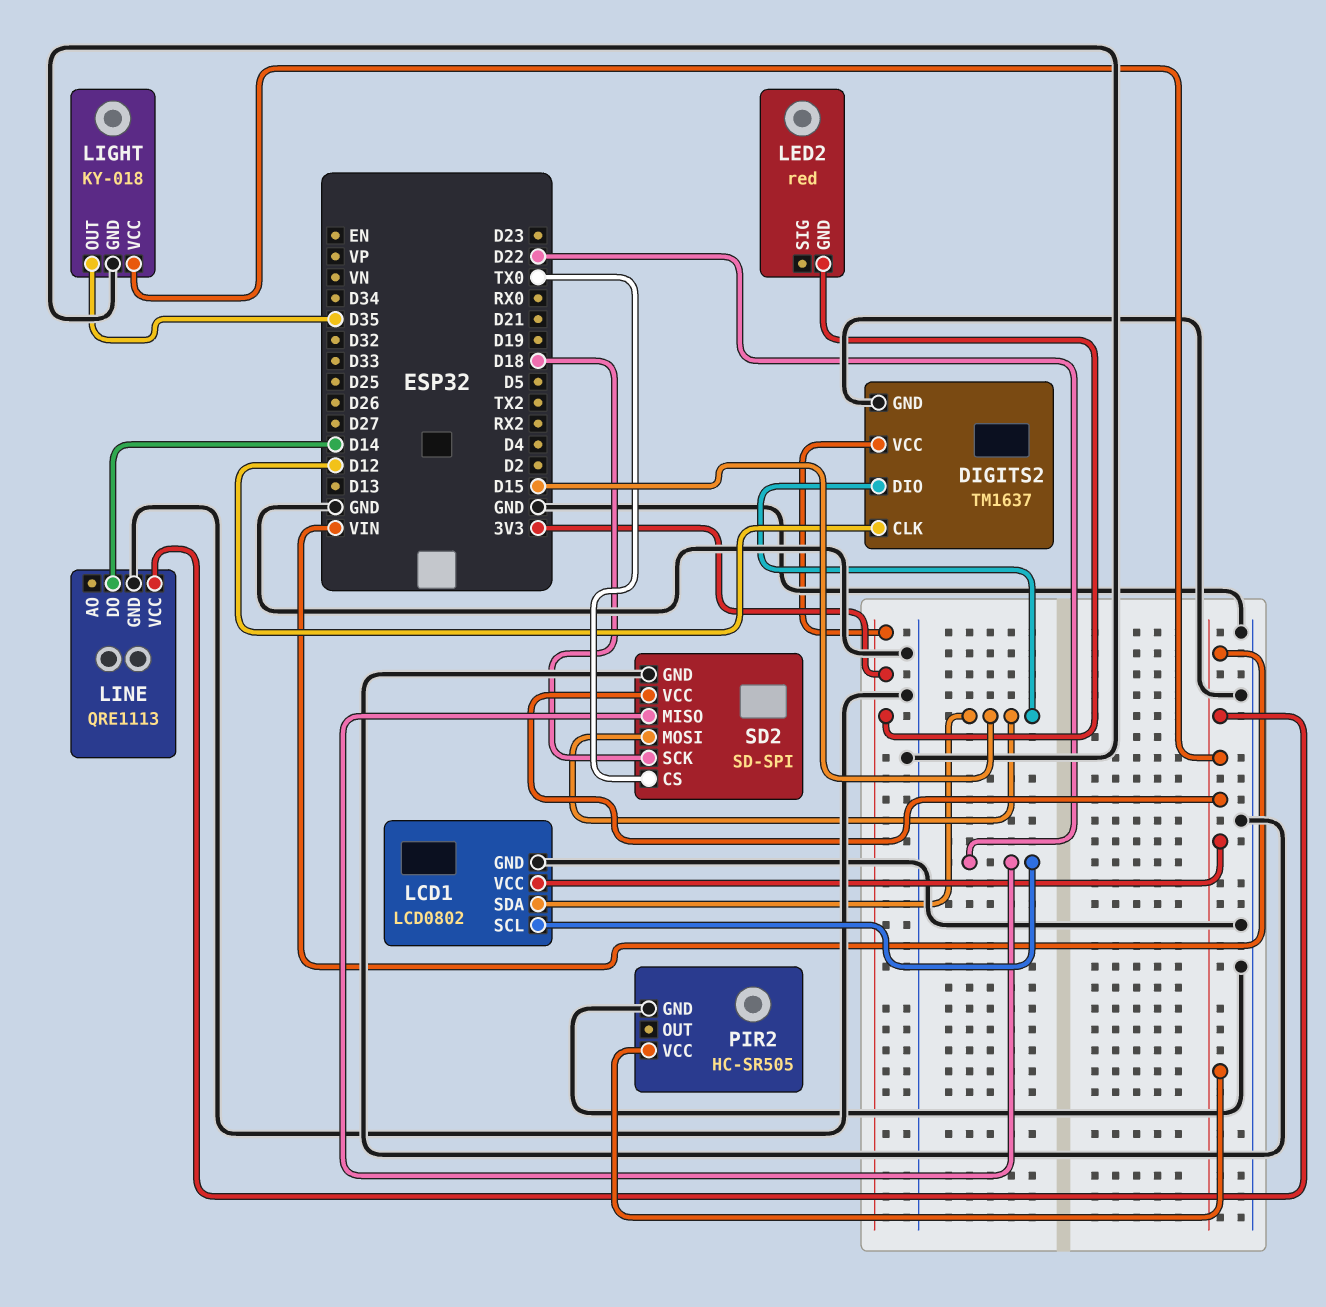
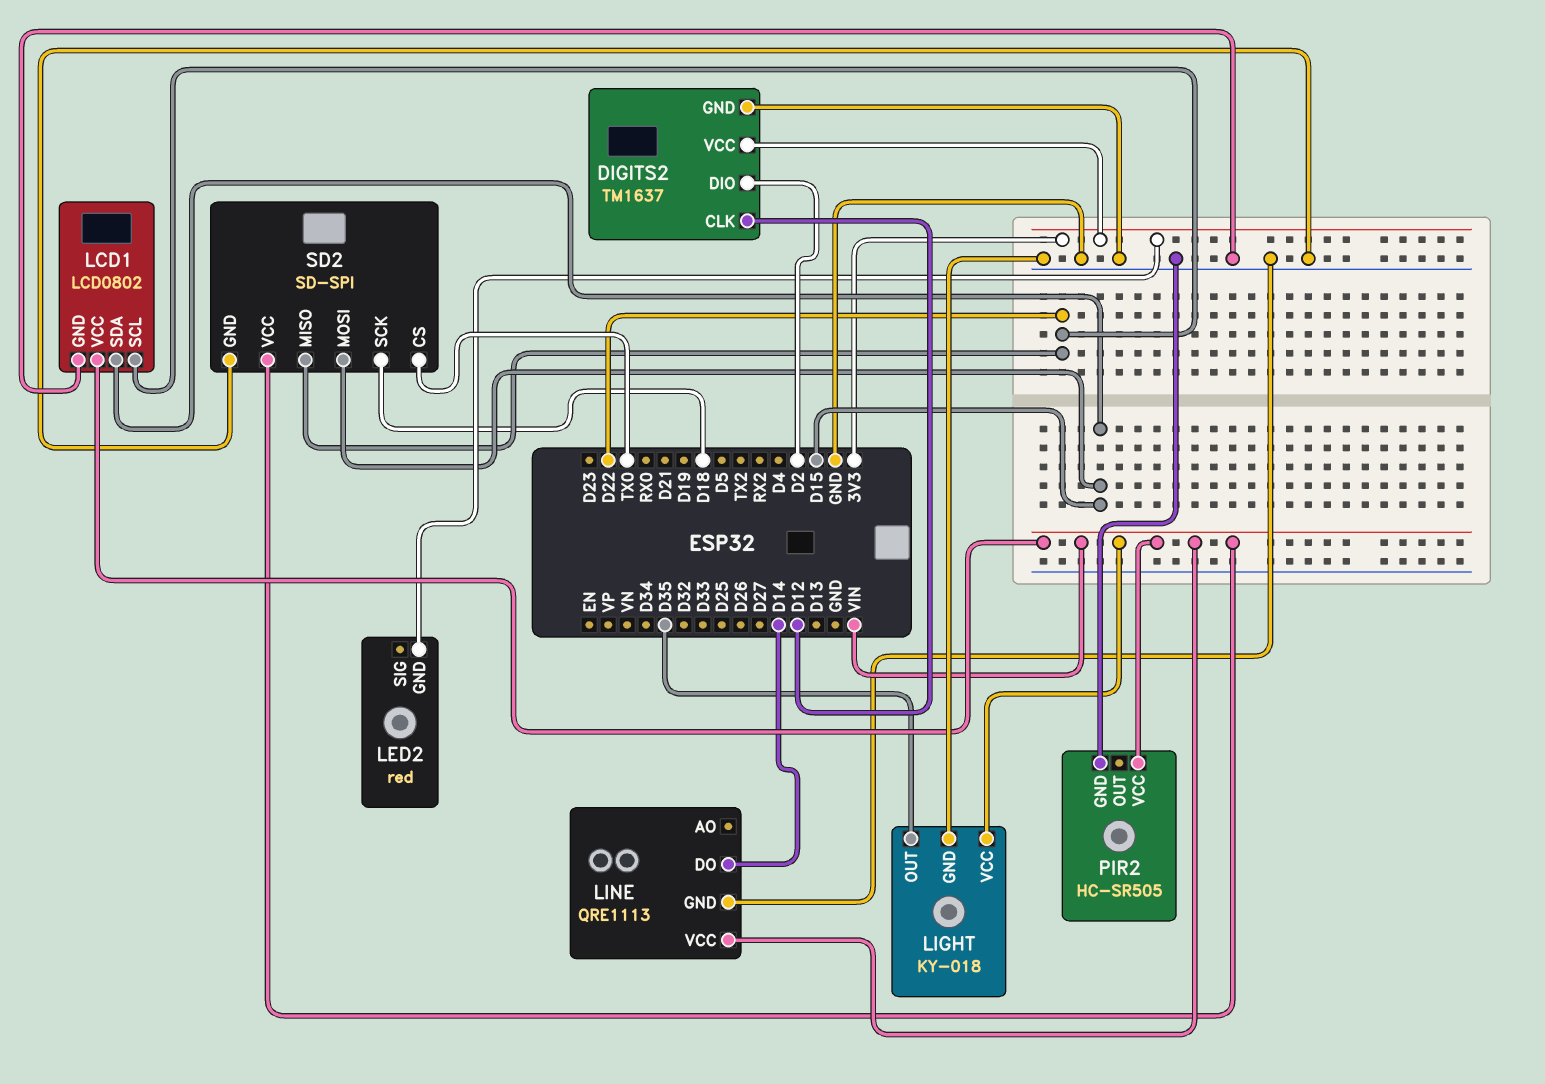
DIGITS2 pin DIO: D15 -> D2

